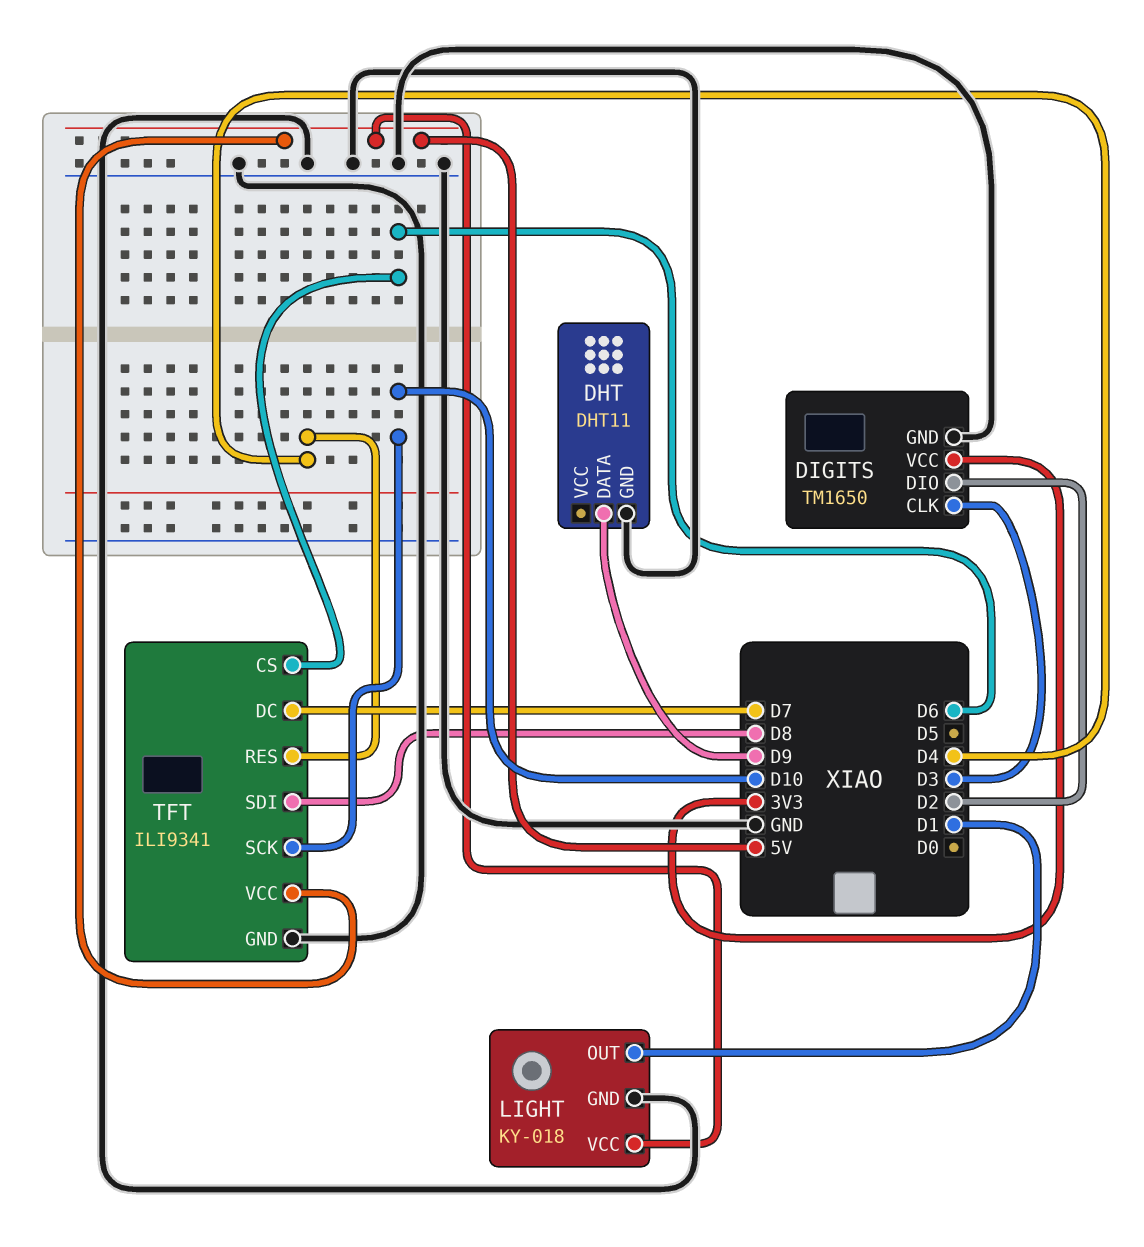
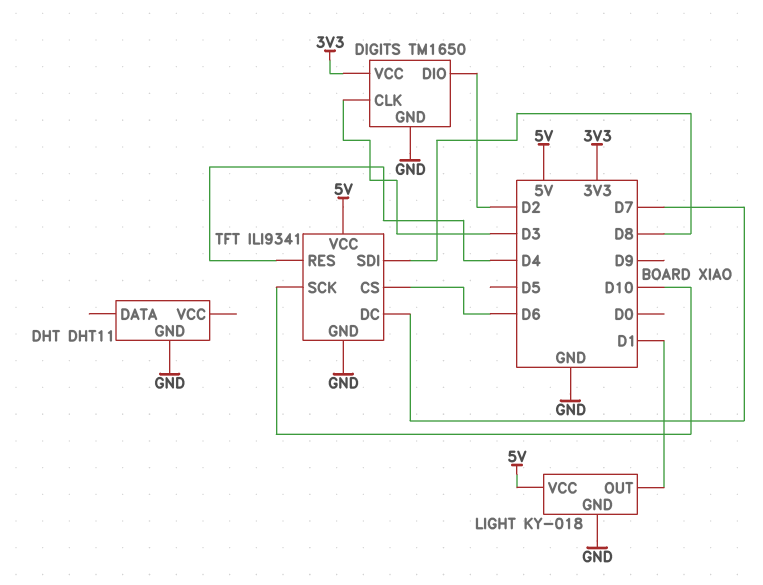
DHT pin DATA: D9 -> none

